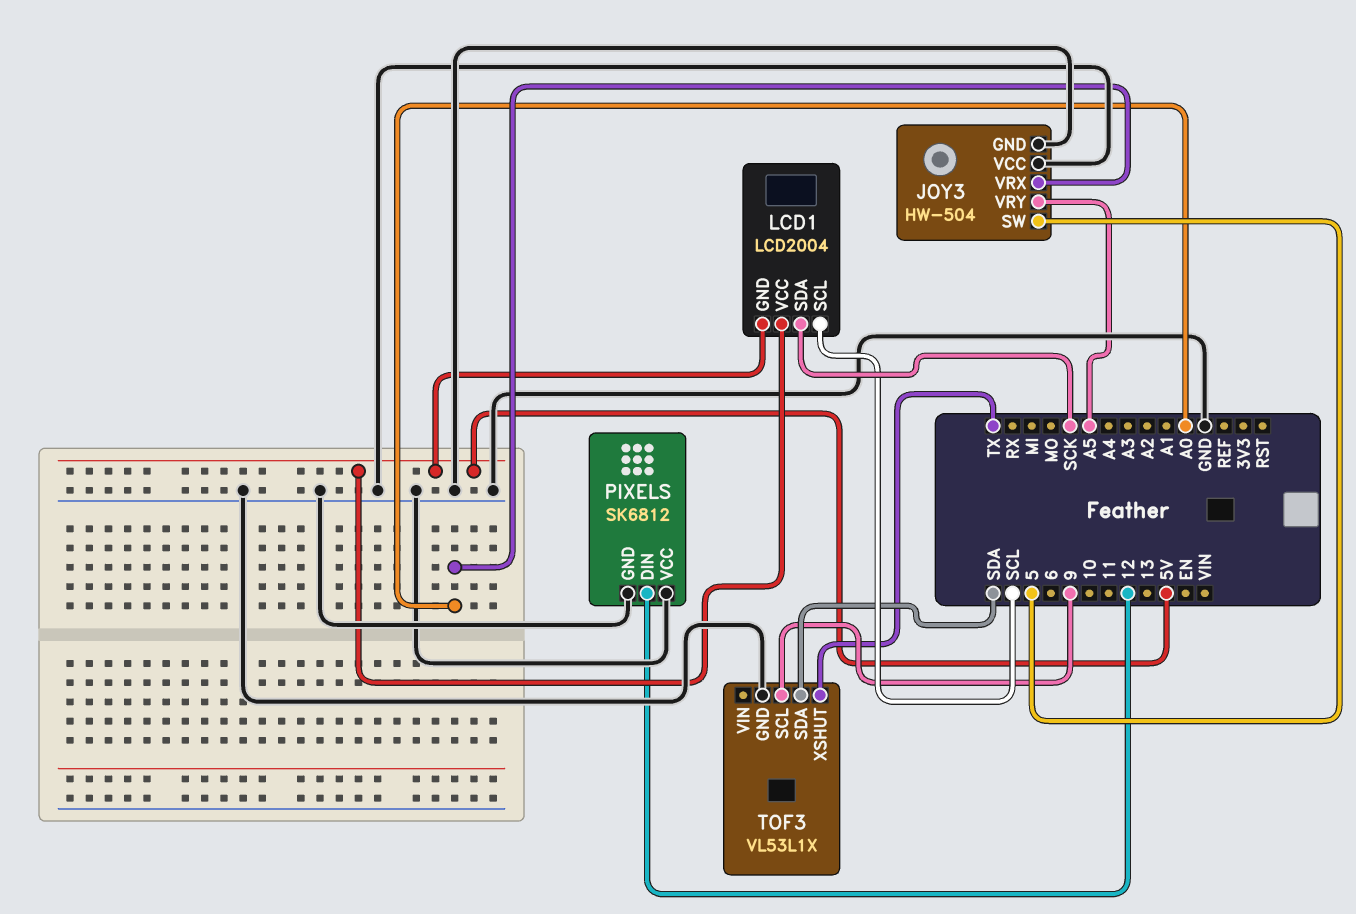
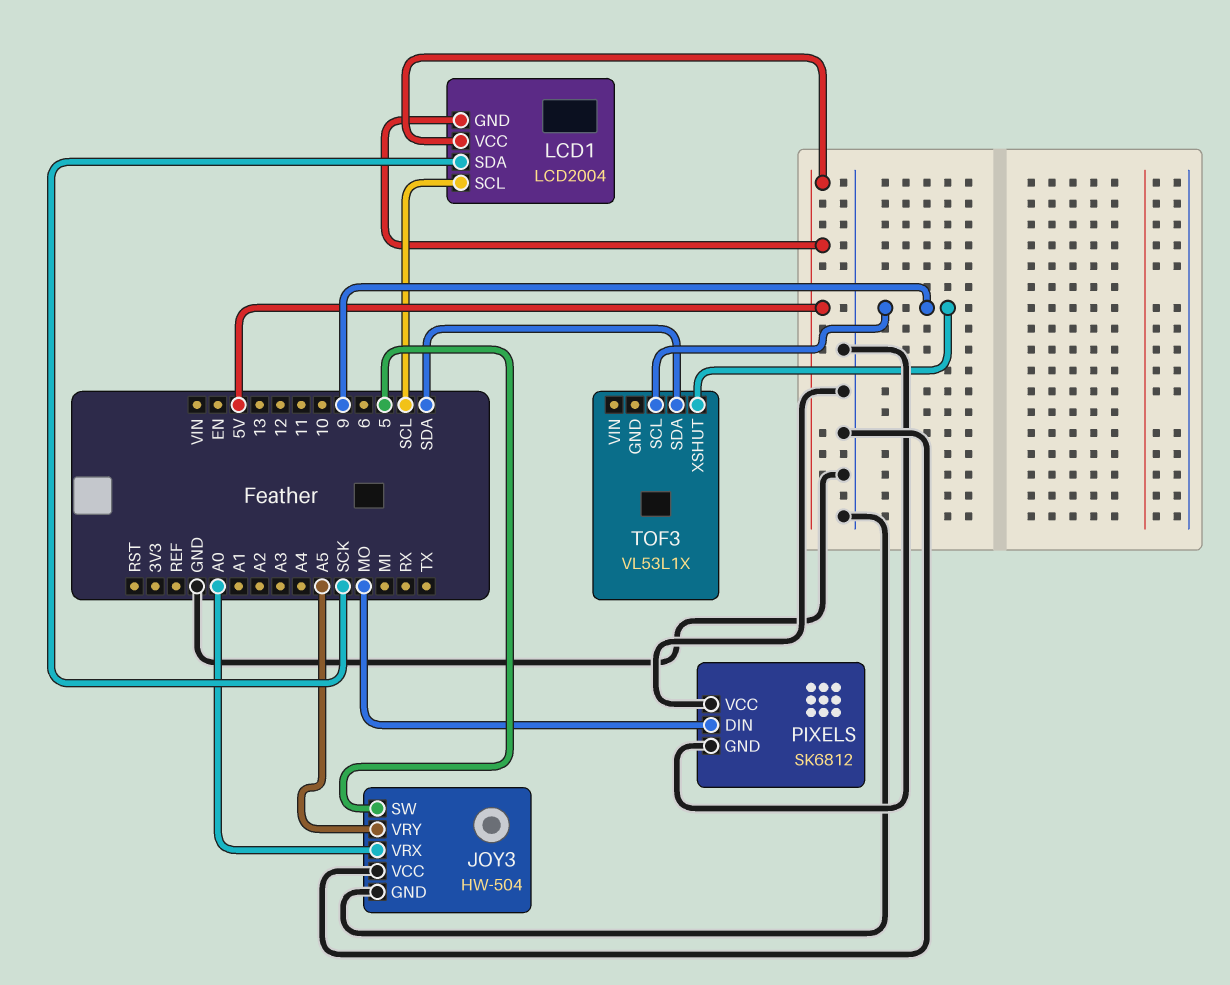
PIXELS pin DIN: 12 -> MO
TOF3 pin GND: GND -> none
TOF3 pin XSHUT: TX -> 9

